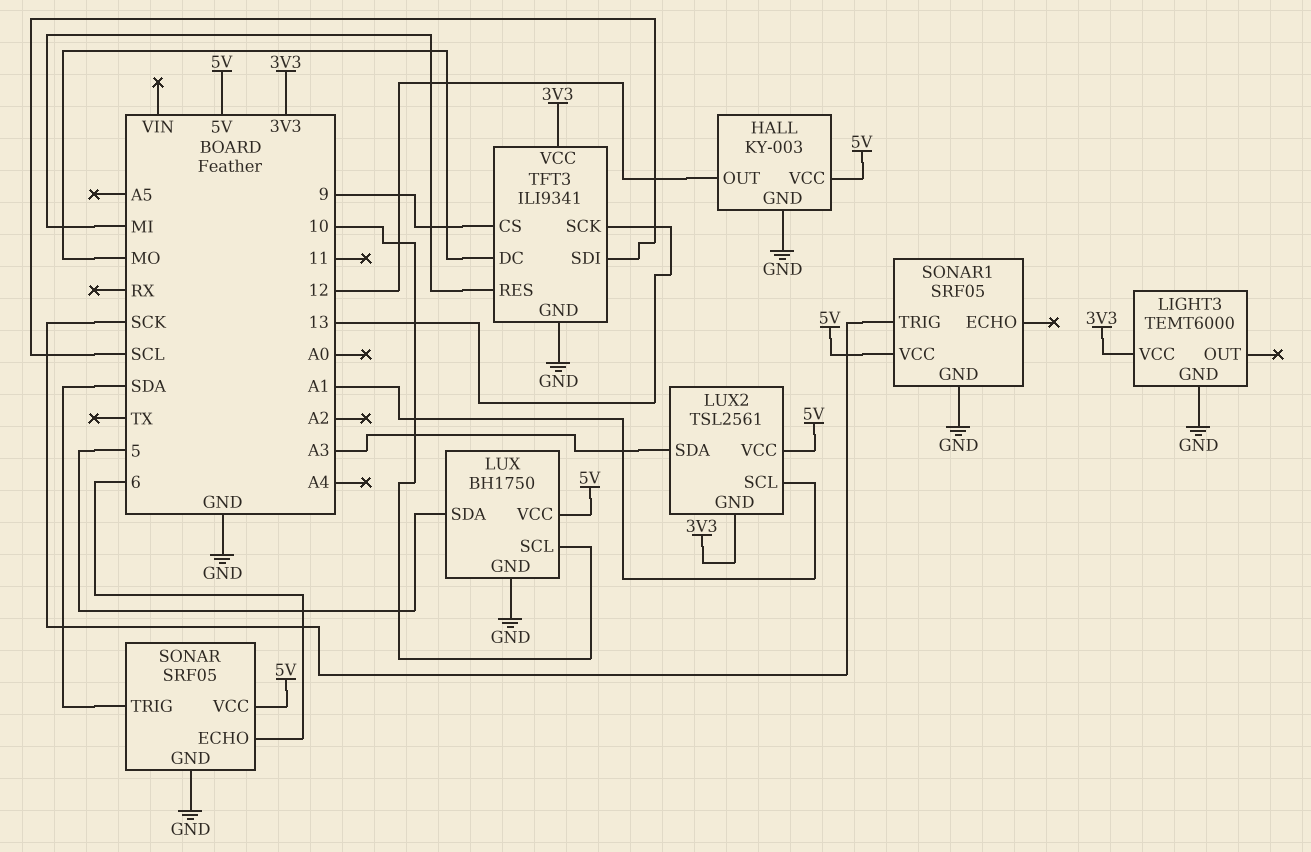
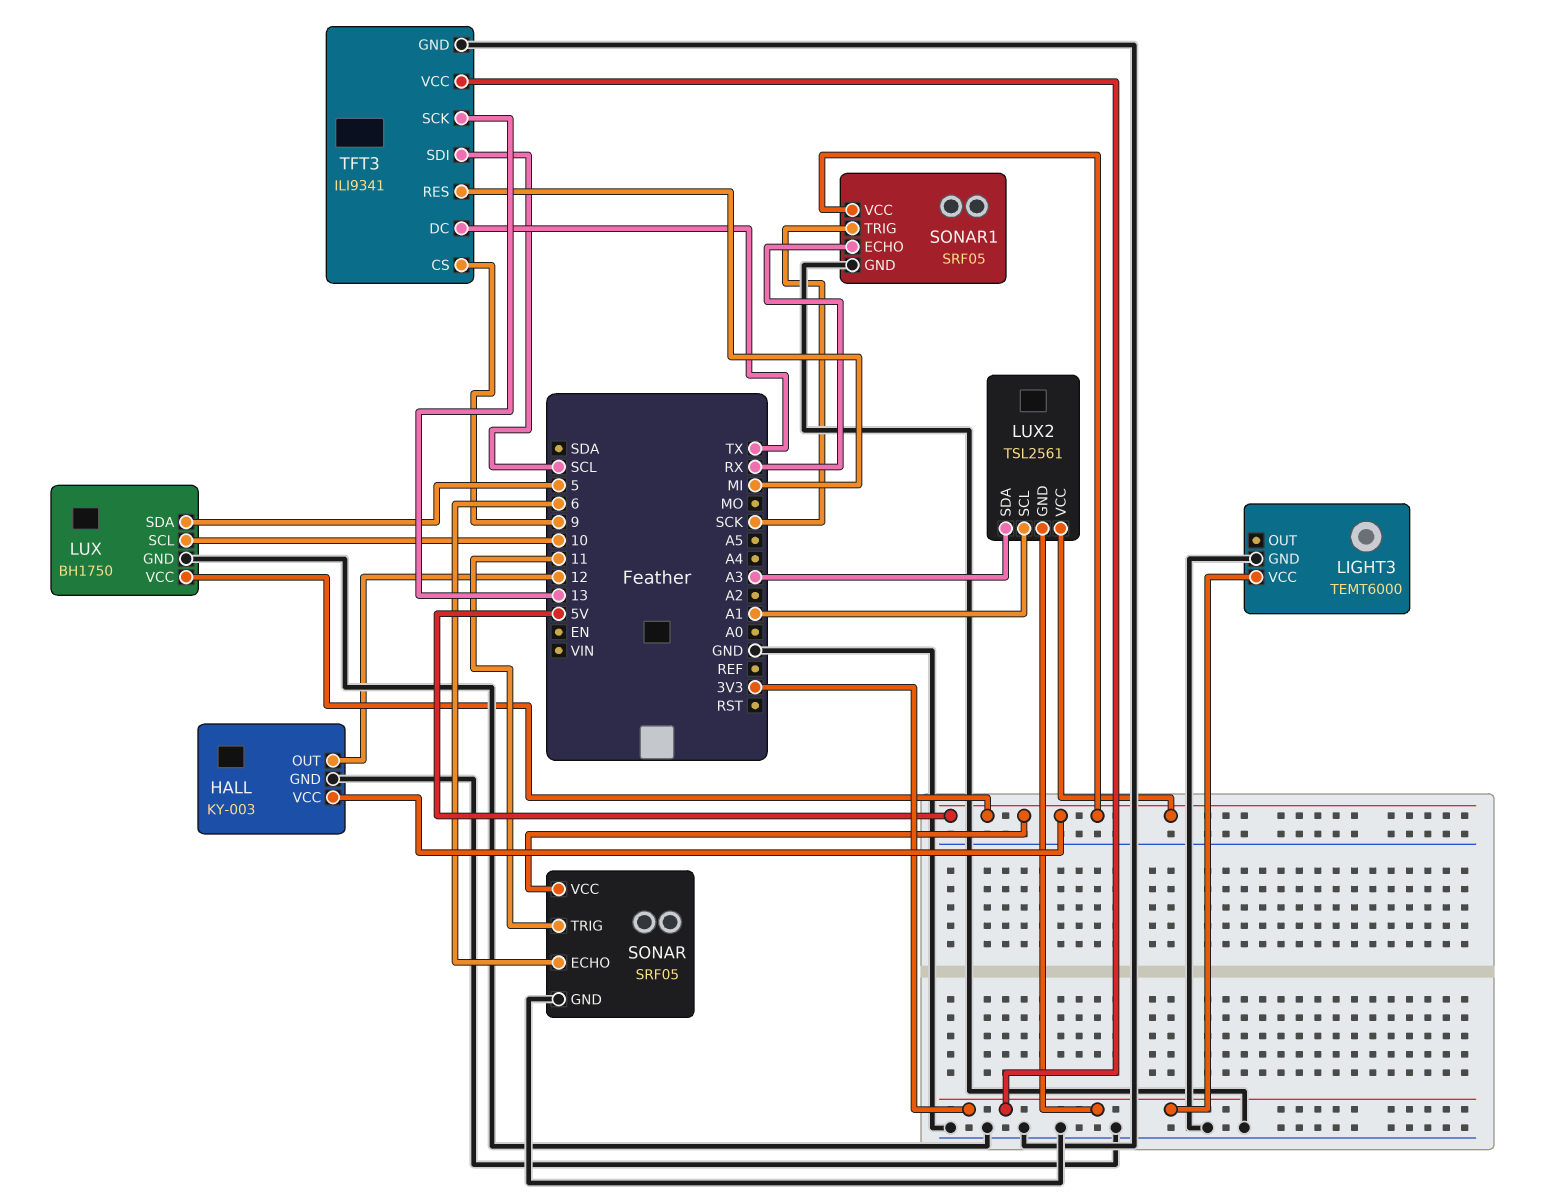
SONAR pin TRIG: SDA -> 11
SONAR1 pin ECHO: none -> RX
TFT3 pin DC: MO -> TX

